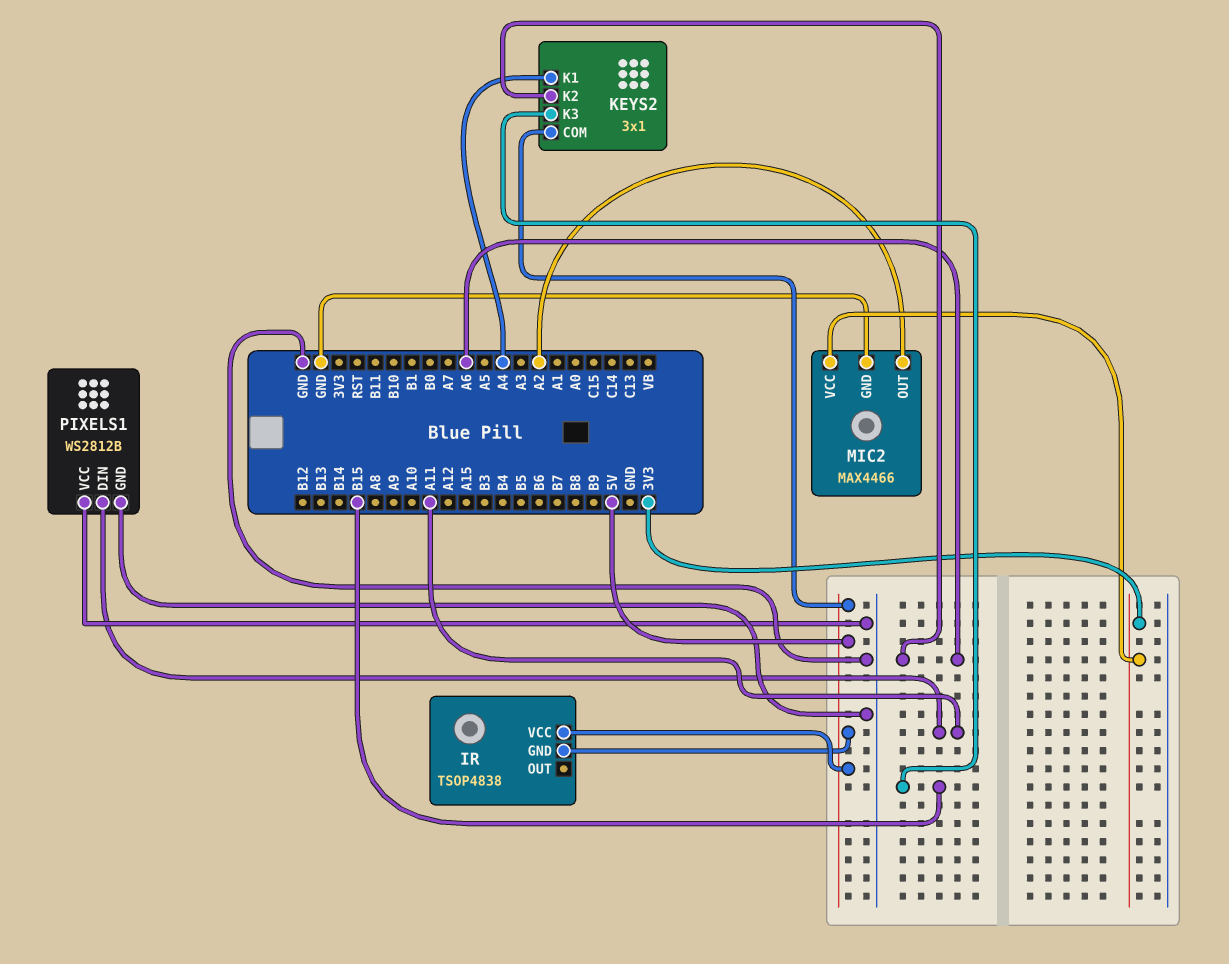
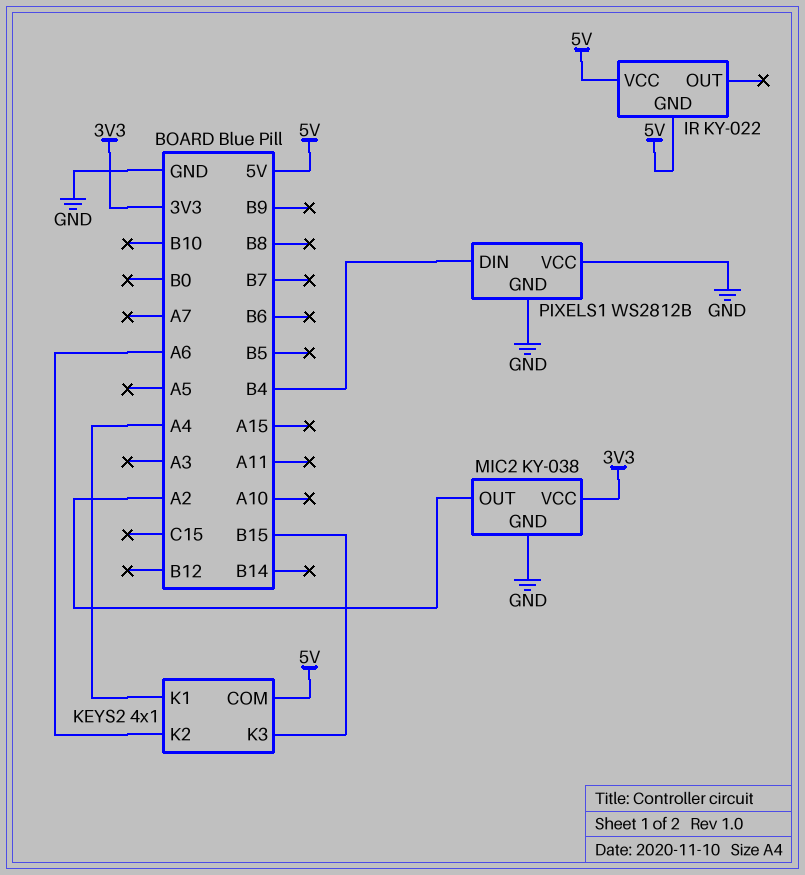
IR: TSOP4838 -> KY-022
KEYS2: 3x1 -> 4x1
MIC2: MAX4466 -> KY-038
PIXELS1 pin DIN: A11 -> B4

